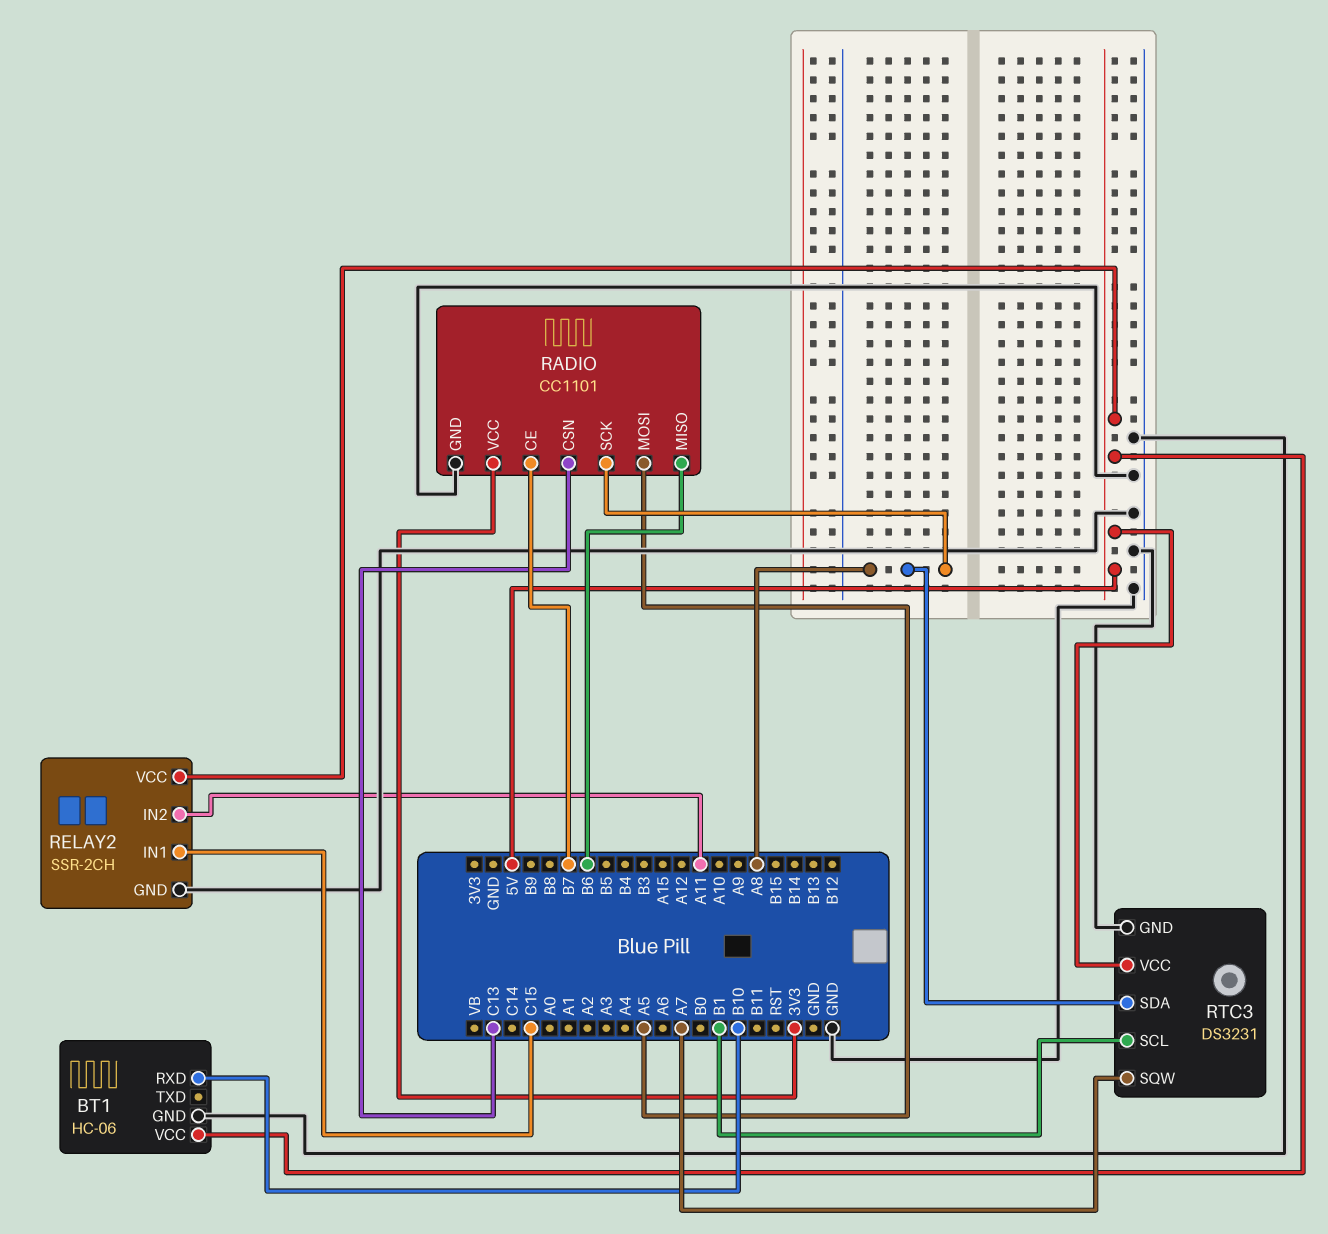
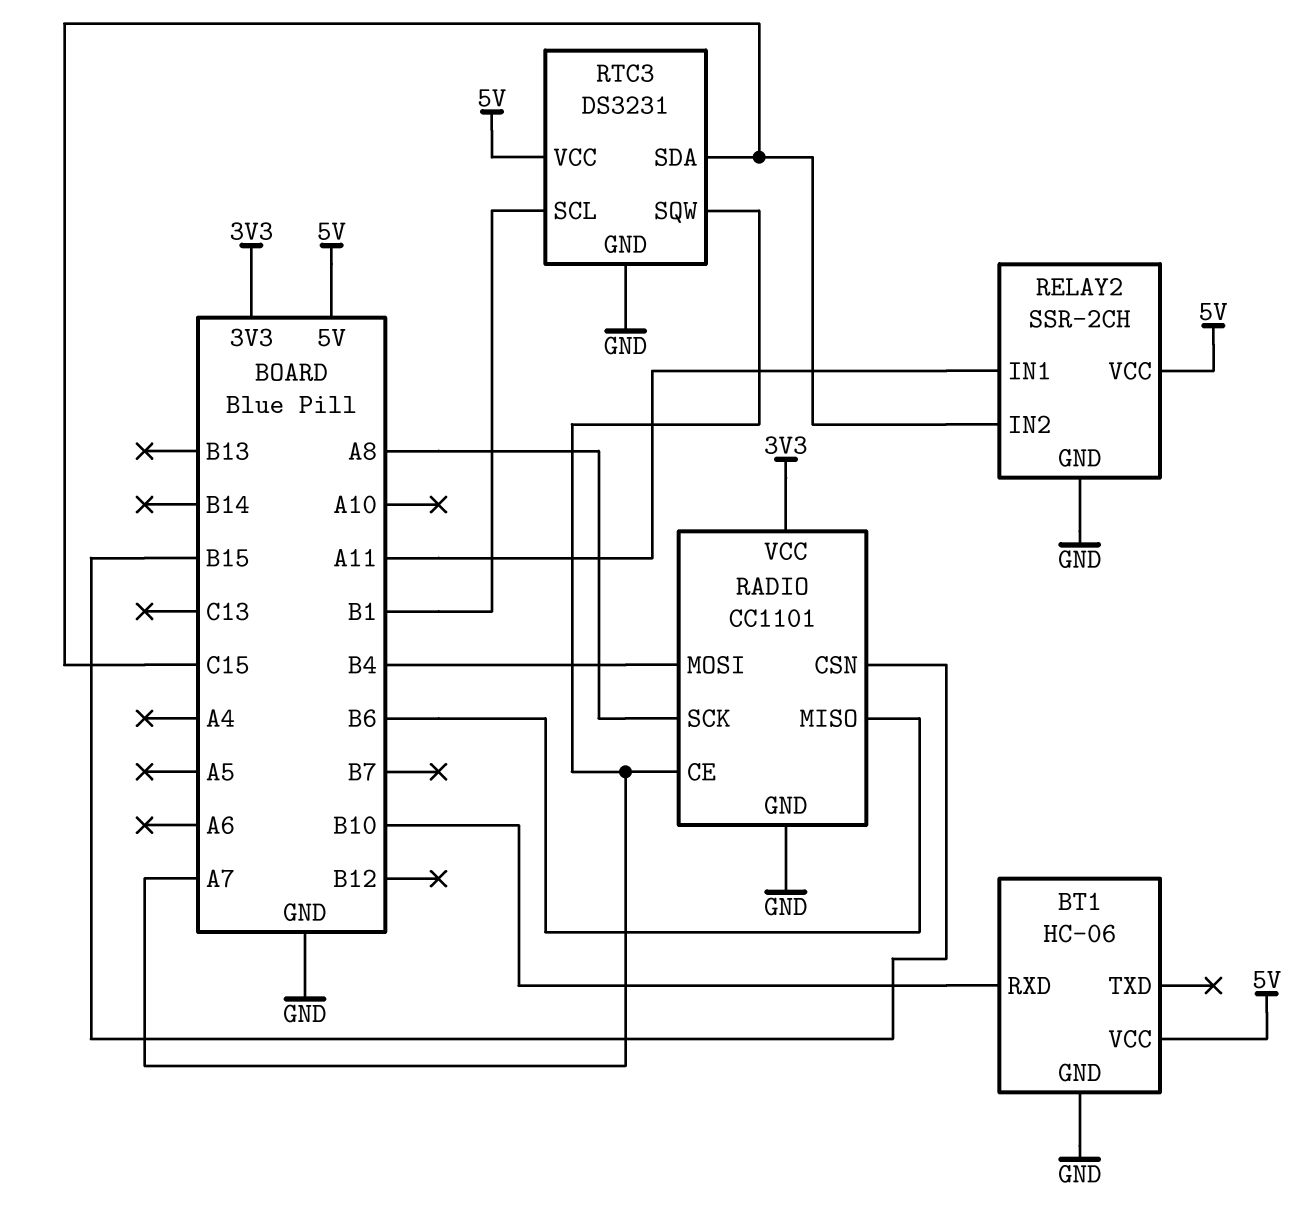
RADIO pin CE: B7 -> A7
RADIO pin CSN: C13 -> B15
RADIO pin MOSI: A5 -> B4
RELAY2 pin IN1: C15 -> A11
RELAY2 pin IN2: A11 -> C15
RTC3 pin SDA: A8 -> C15

